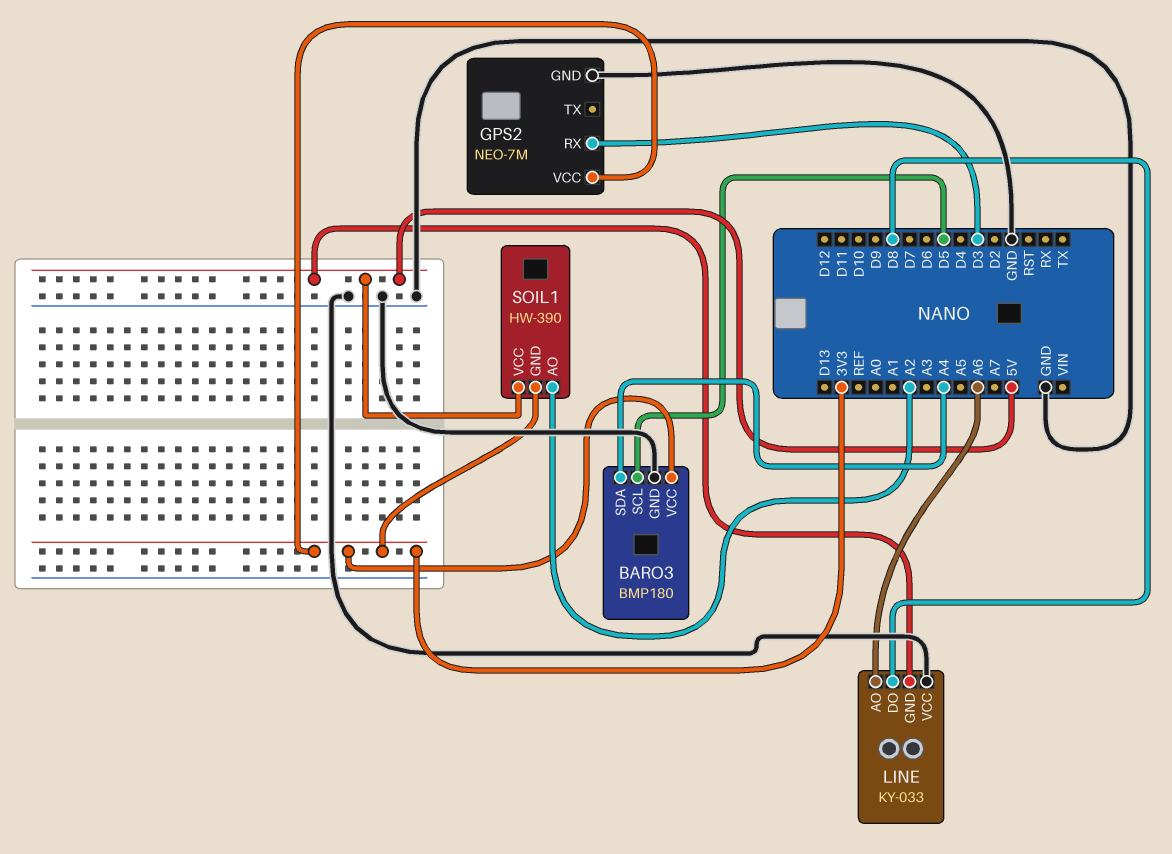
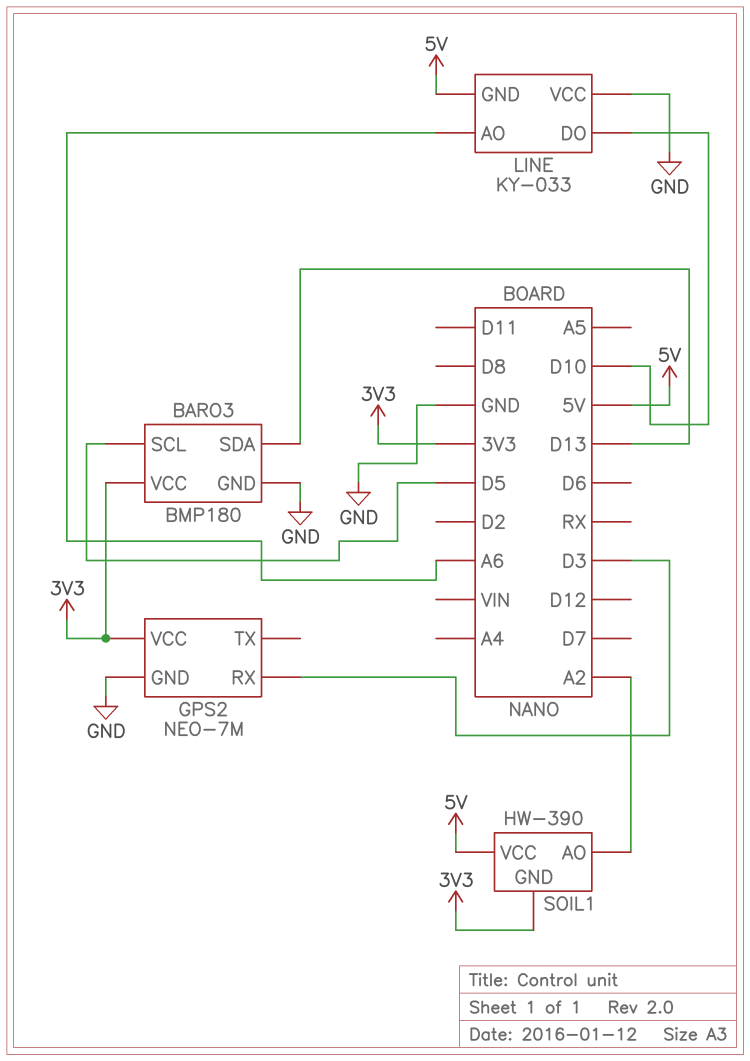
BARO3 pin SDA: A4 -> D13
LINE pin DO: D8 -> D10

